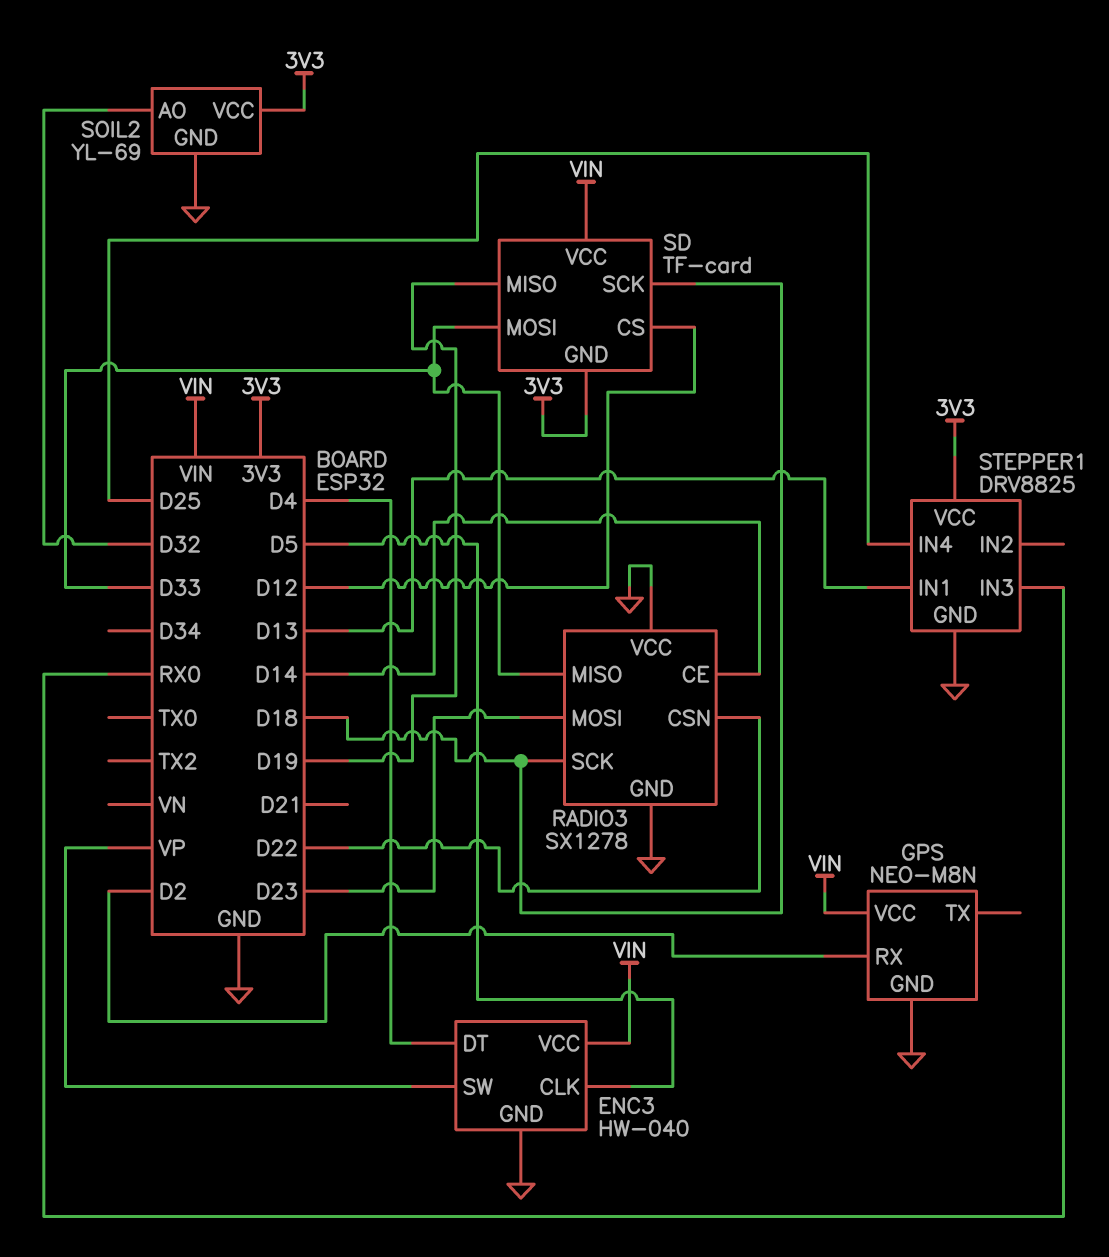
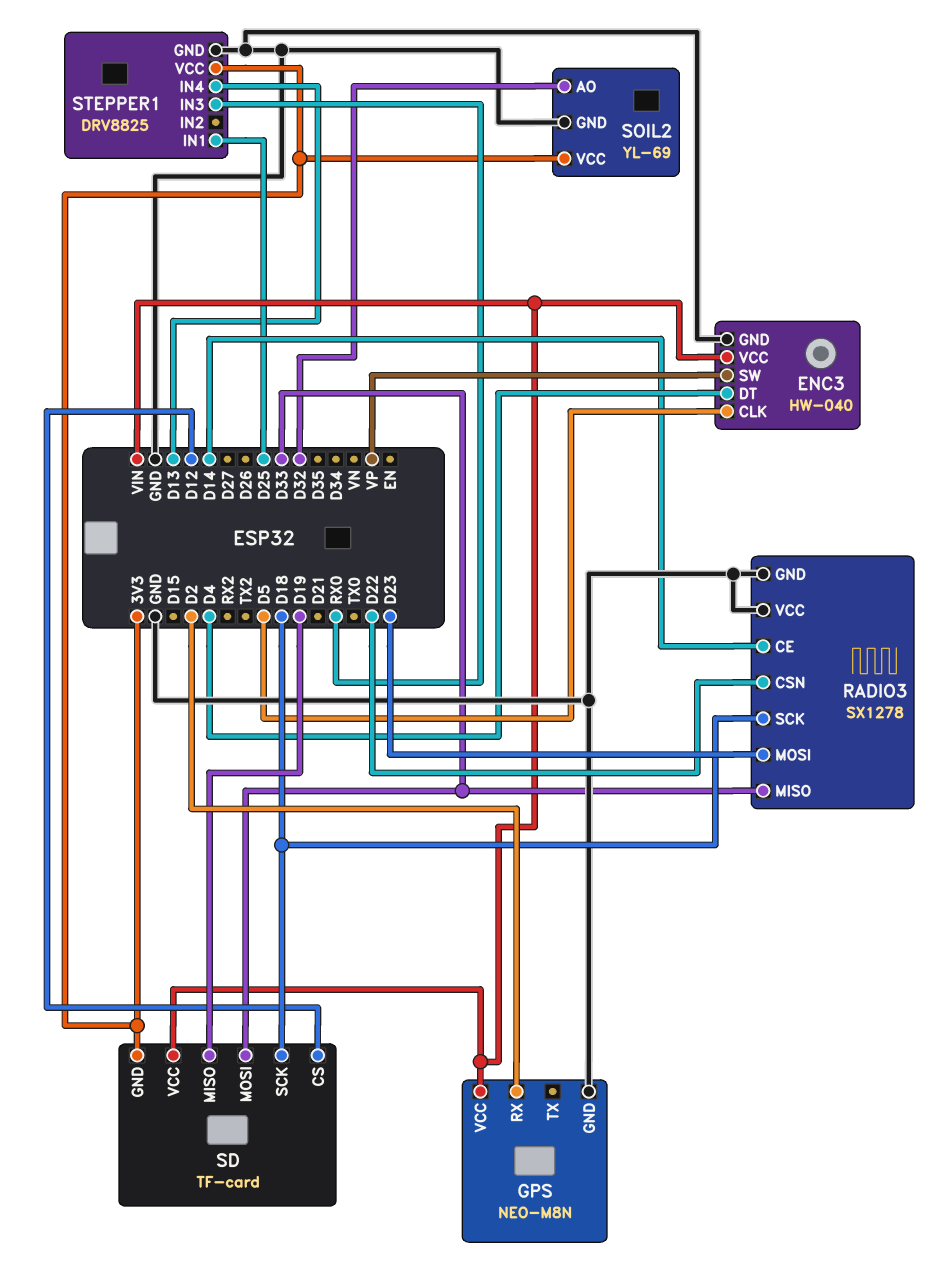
STEPPER1 pin IN1: D13 -> D25
STEPPER1 pin IN4: D25 -> D13

